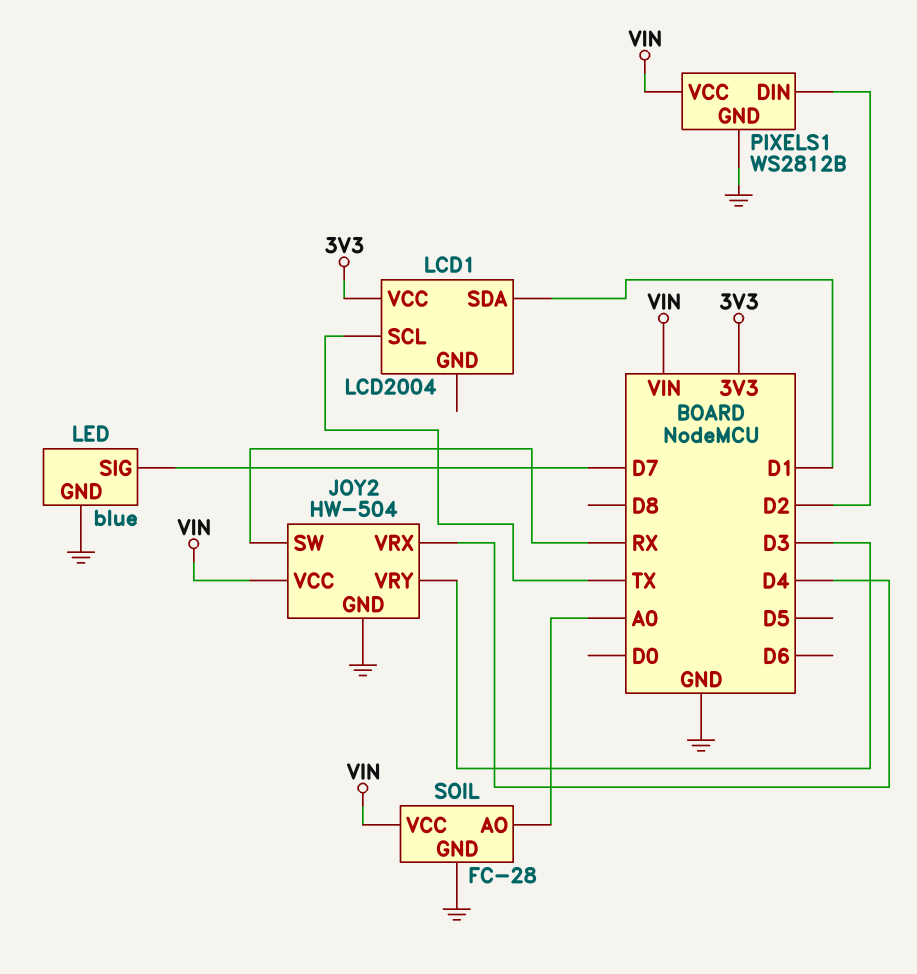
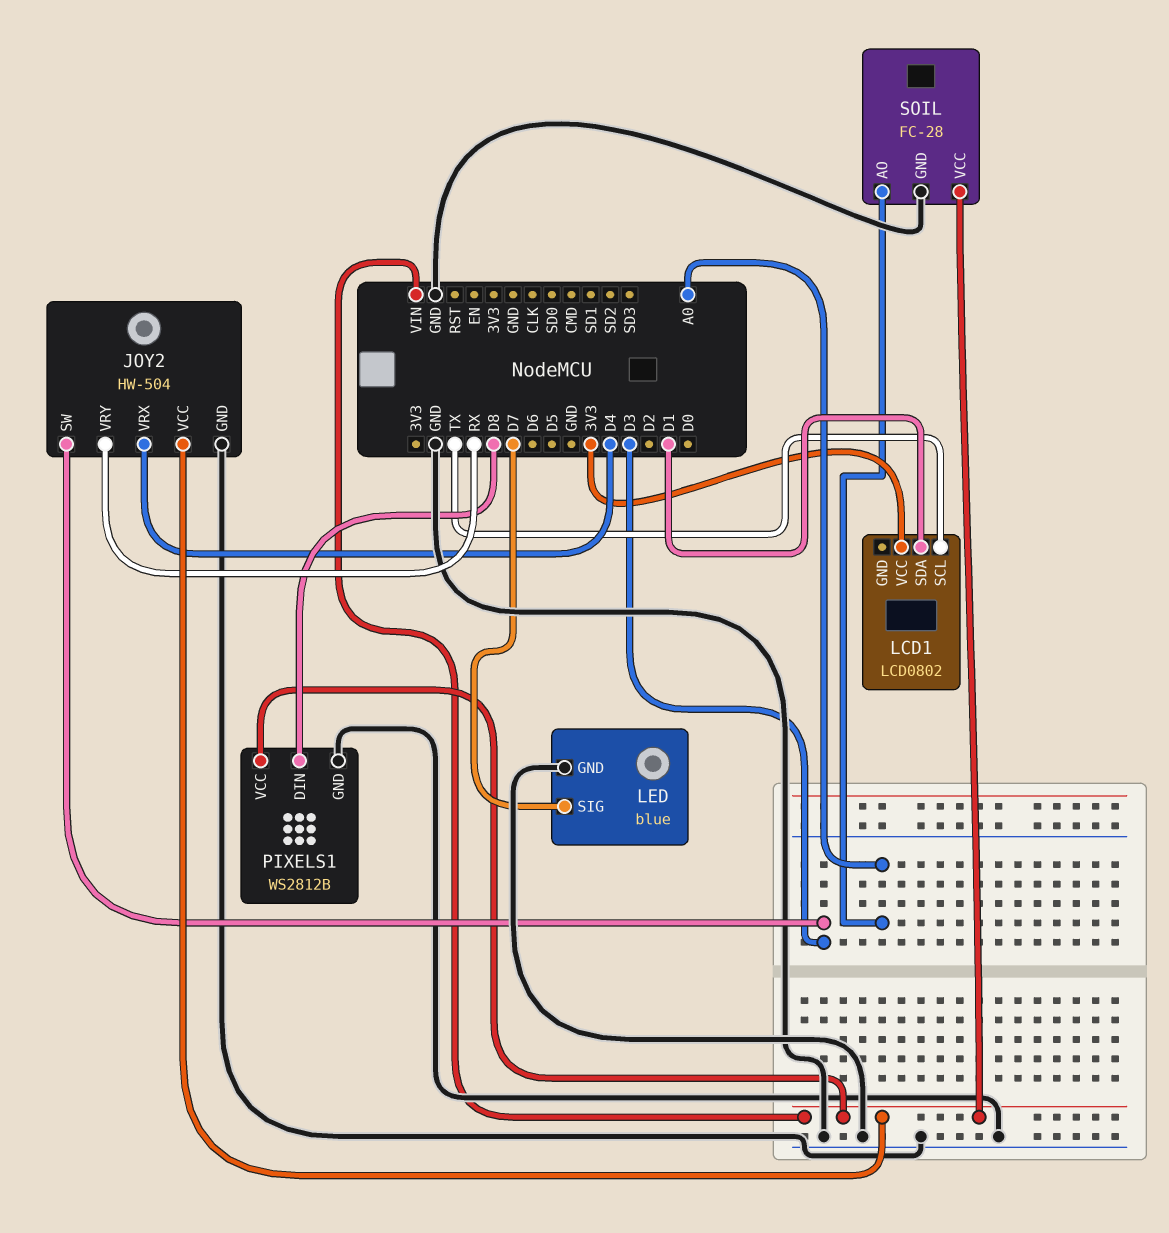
JOY2 pin SW: RX -> D3
JOY2 pin VRY: D3 -> RX
LCD1: LCD2004 -> LCD0802
PIXELS1 pin DIN: D2 -> D8

